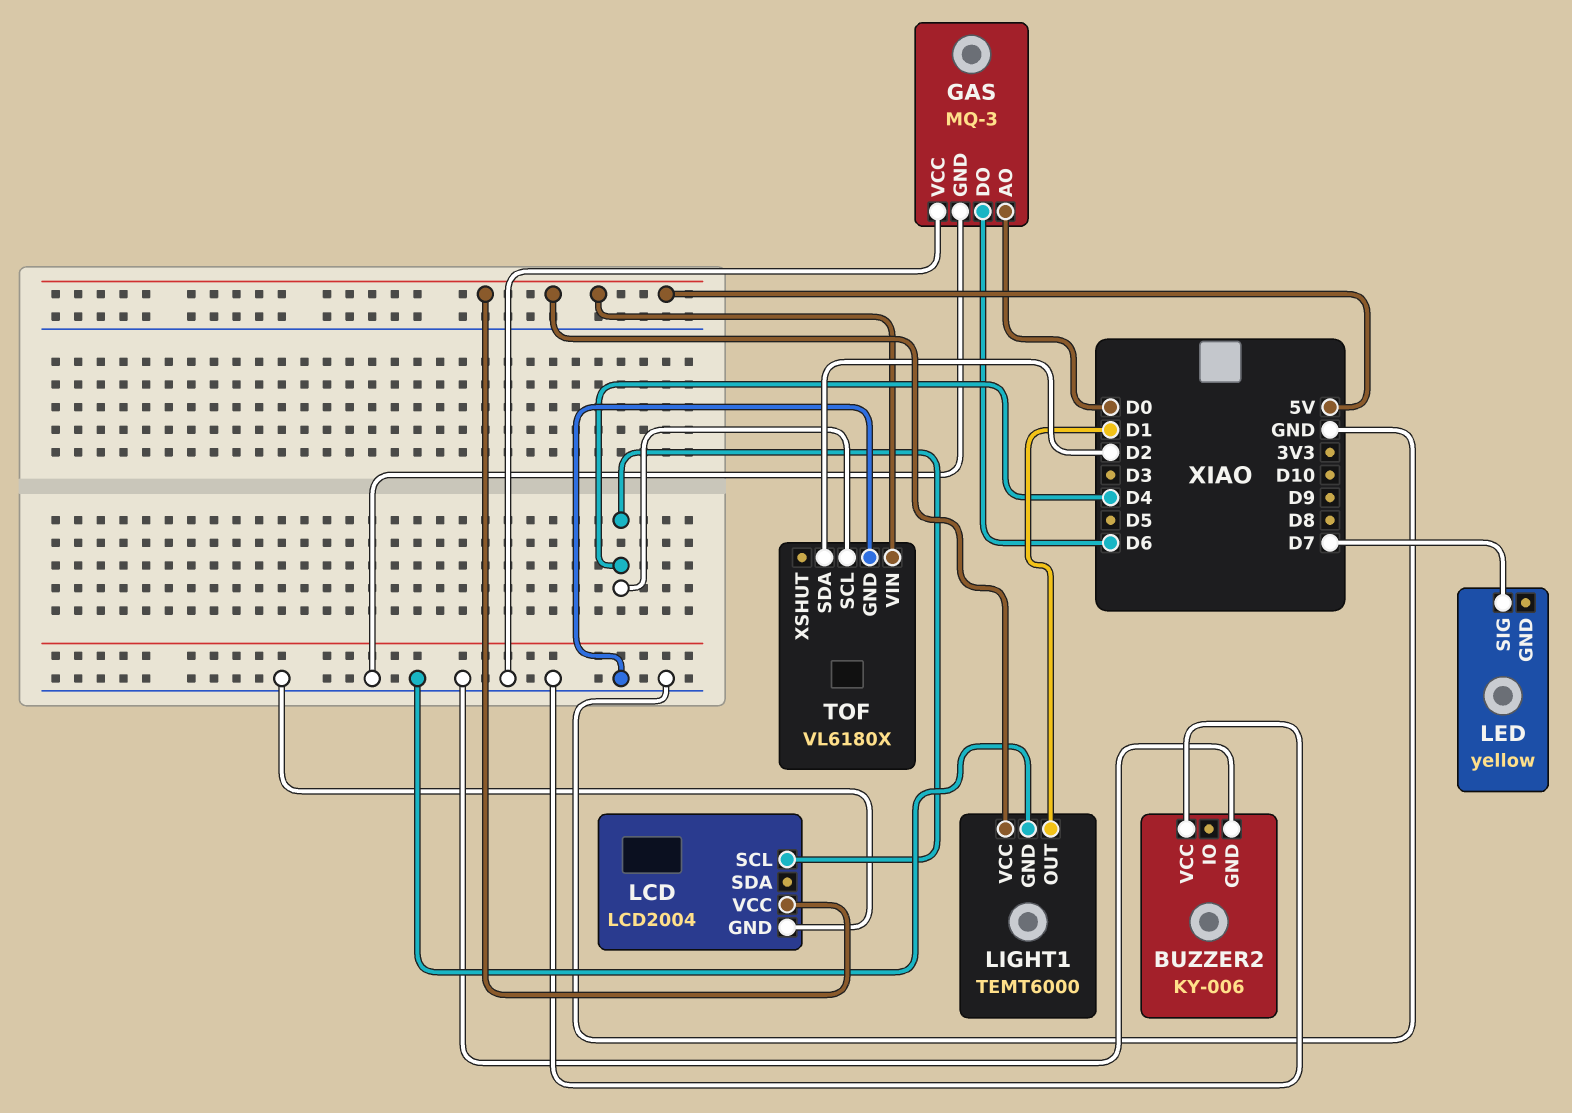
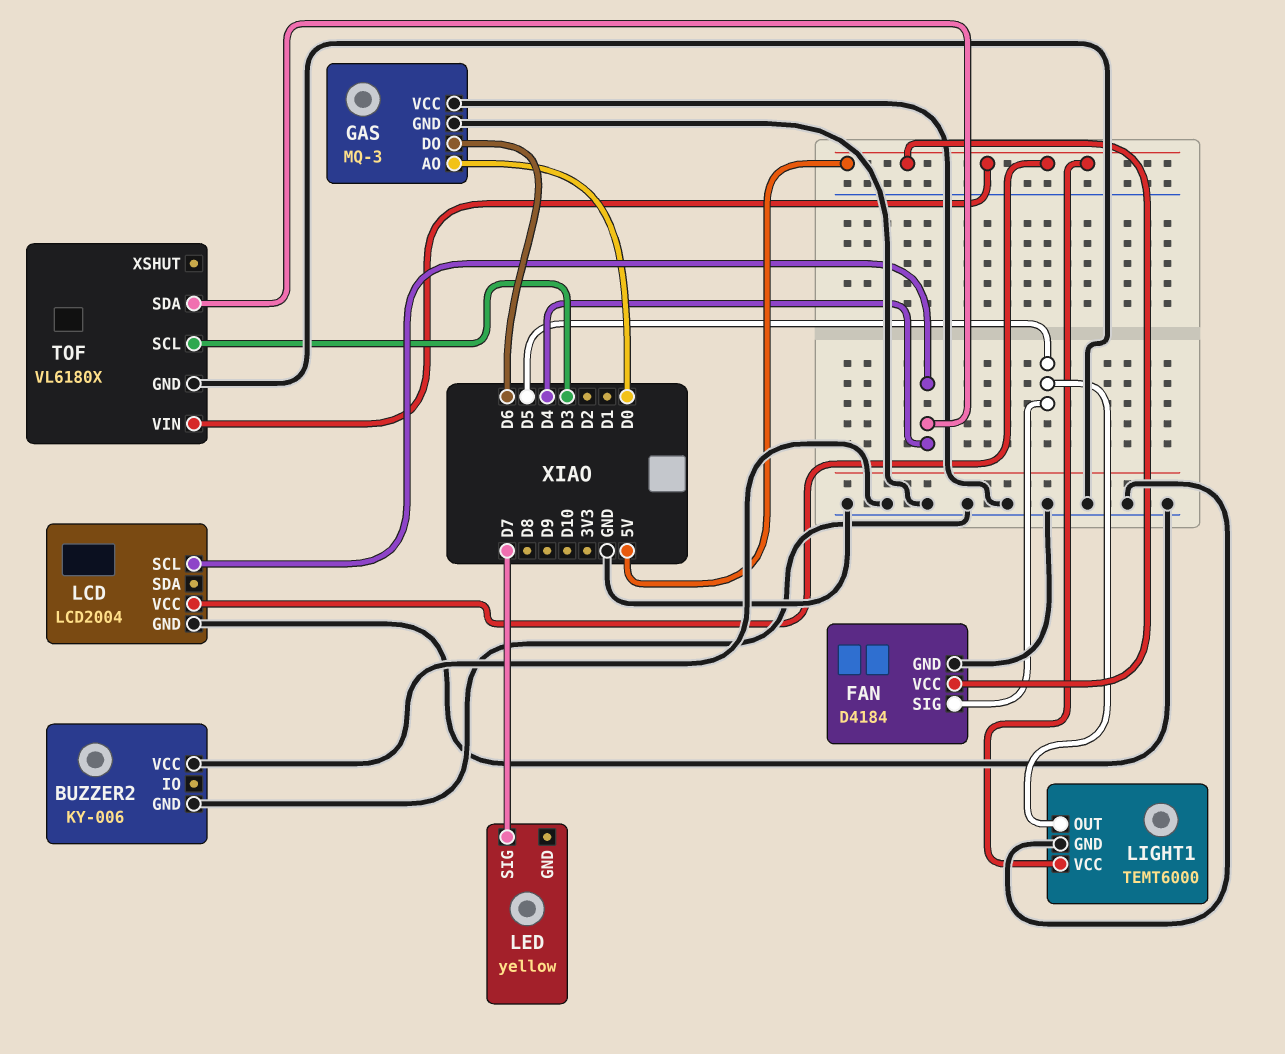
FAN: none -> D4184
FAN pin GND: none -> GND
FAN pin SIG: none -> D5
FAN pin VCC: none -> 5V
LIGHT1 pin OUT: D1 -> D5
TOF pin SCL: D4 -> D3
TOF pin SDA: D2 -> D4

